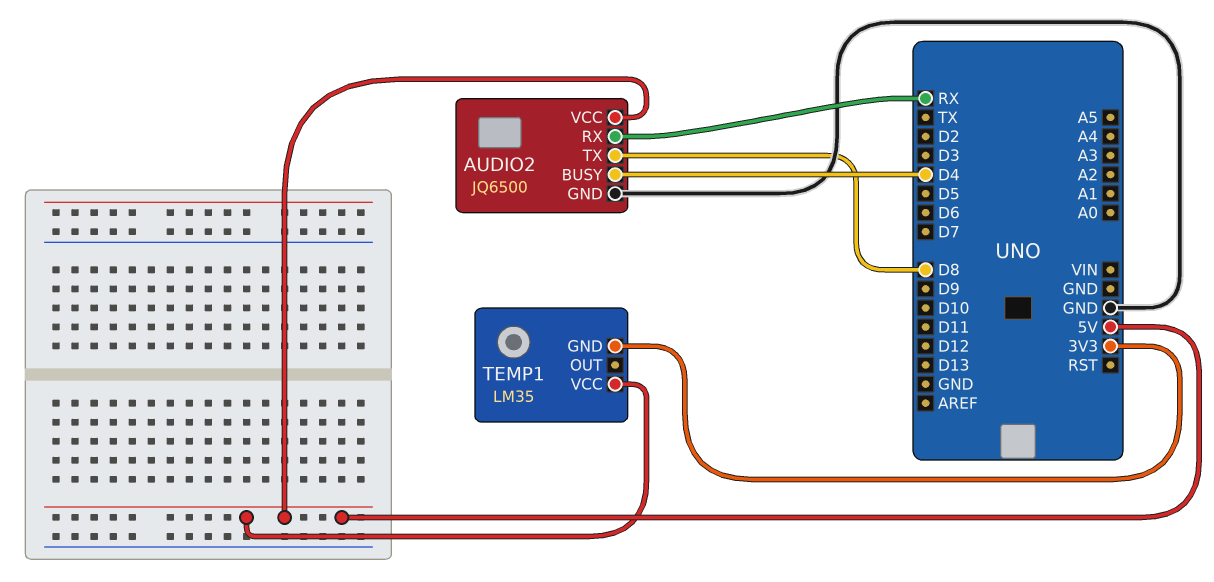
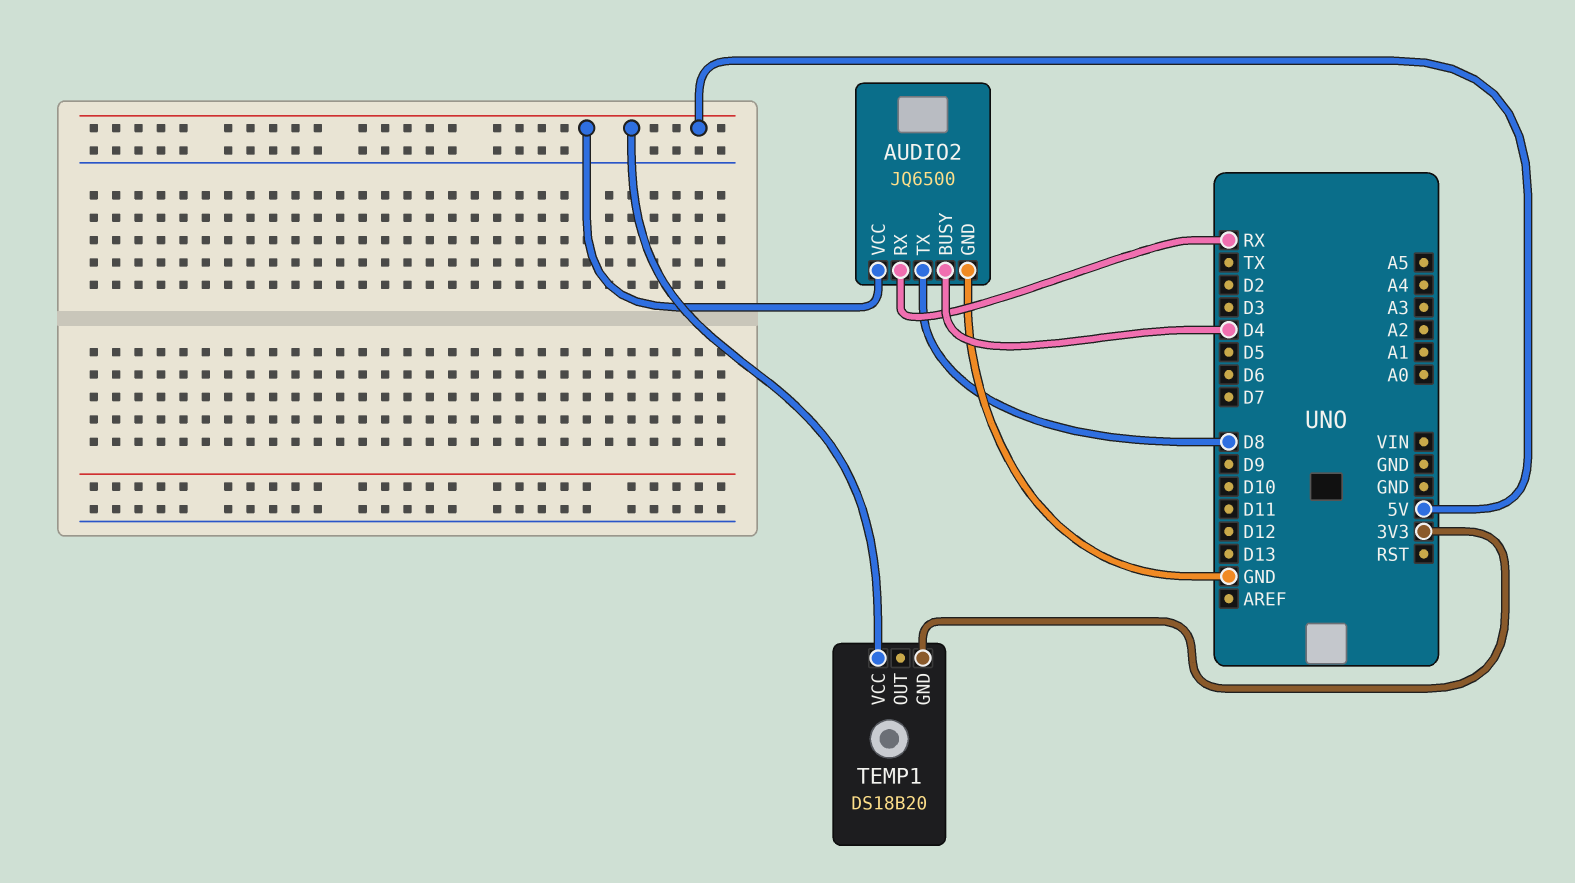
TEMP1: LM35 -> DS18B20

